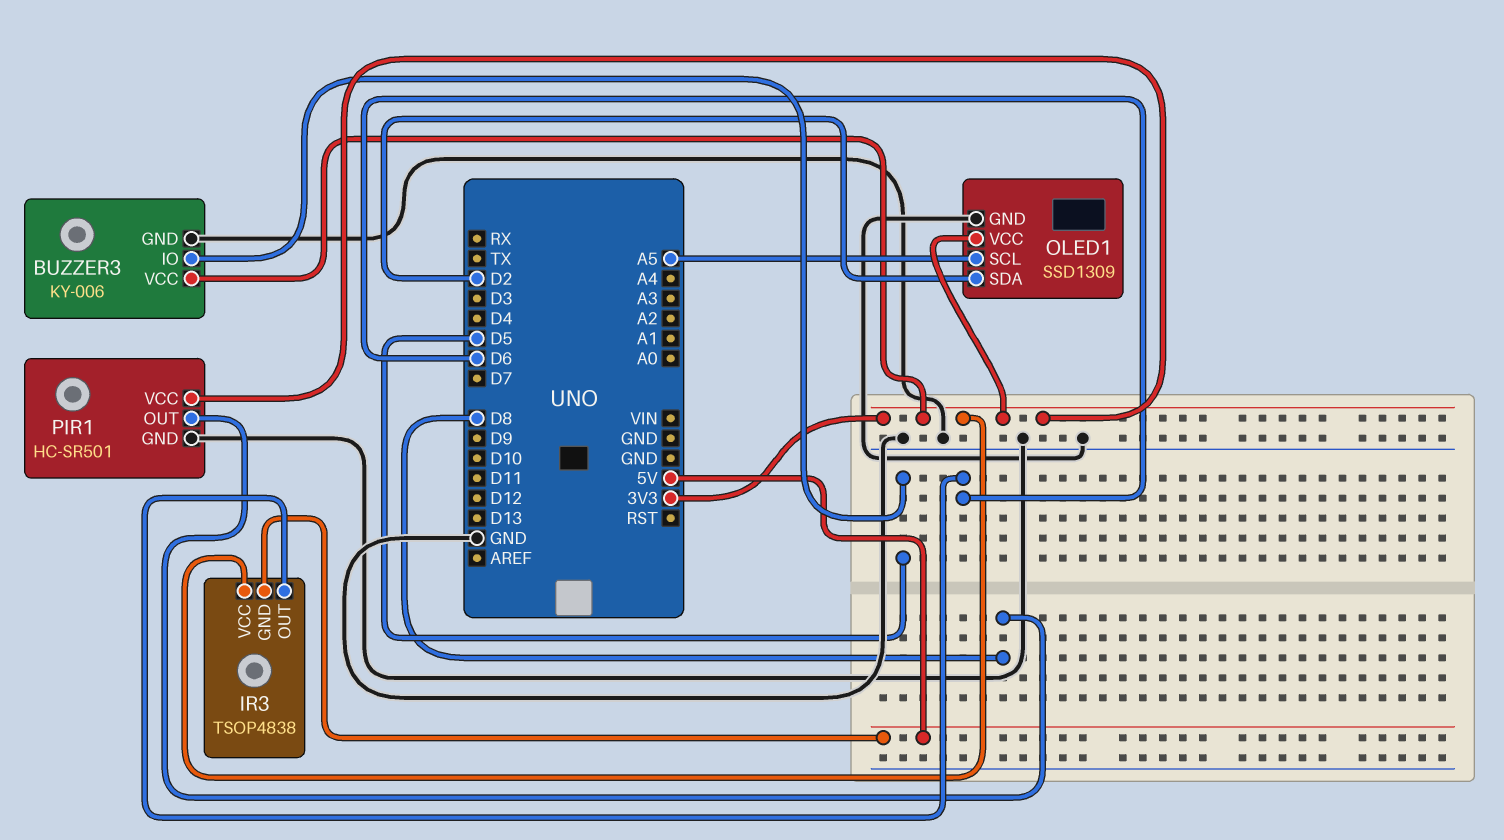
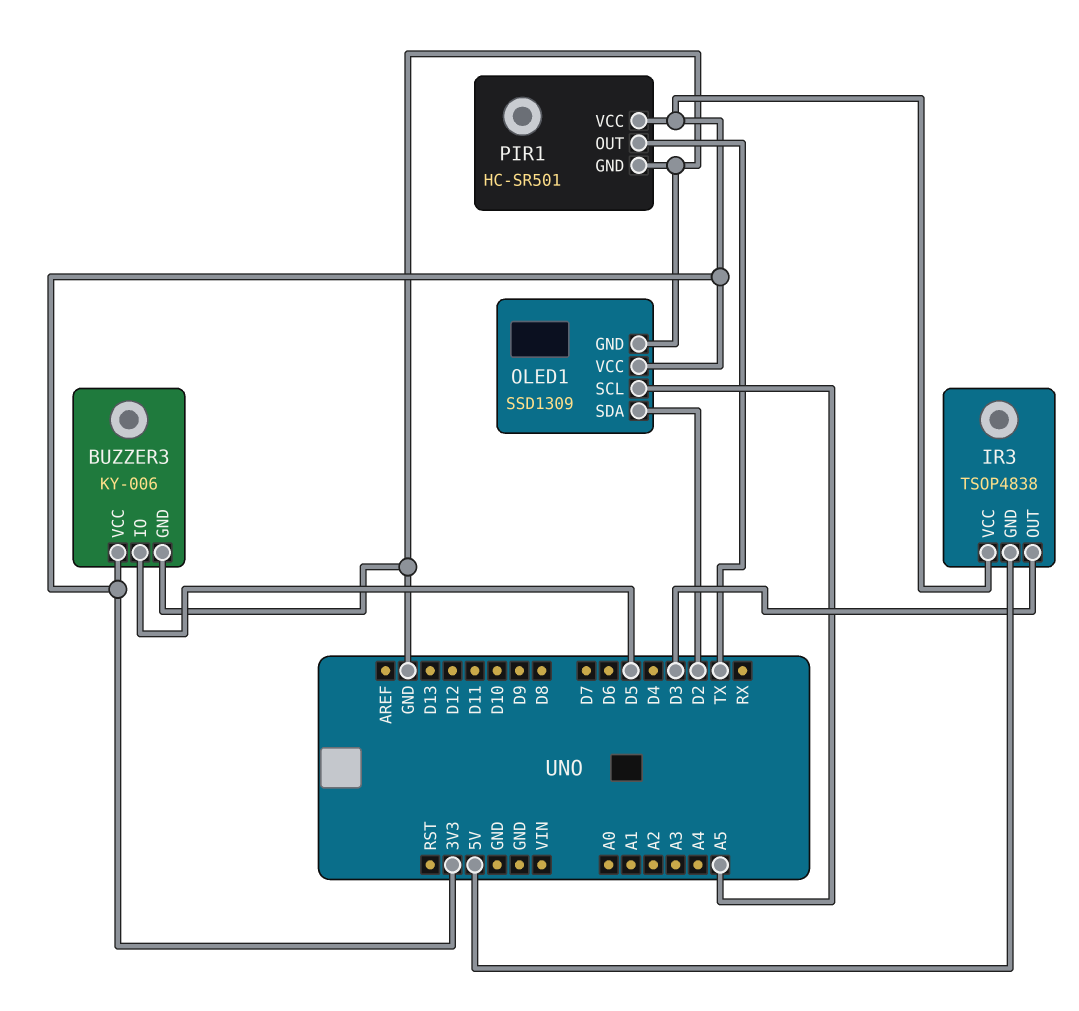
IR3 pin OUT: D6 -> D3
PIR1 pin OUT: D8 -> TX

